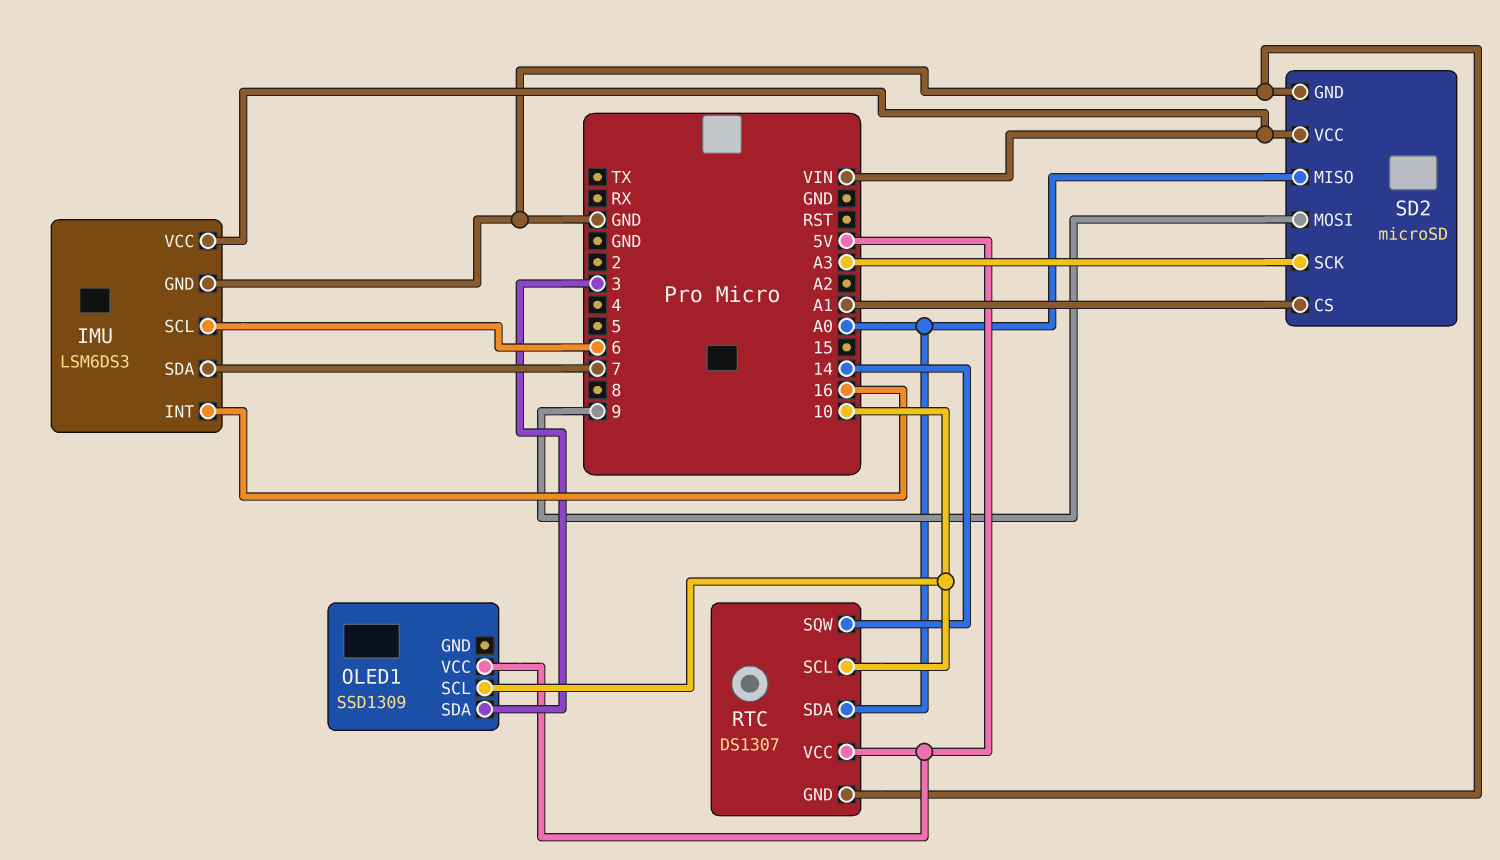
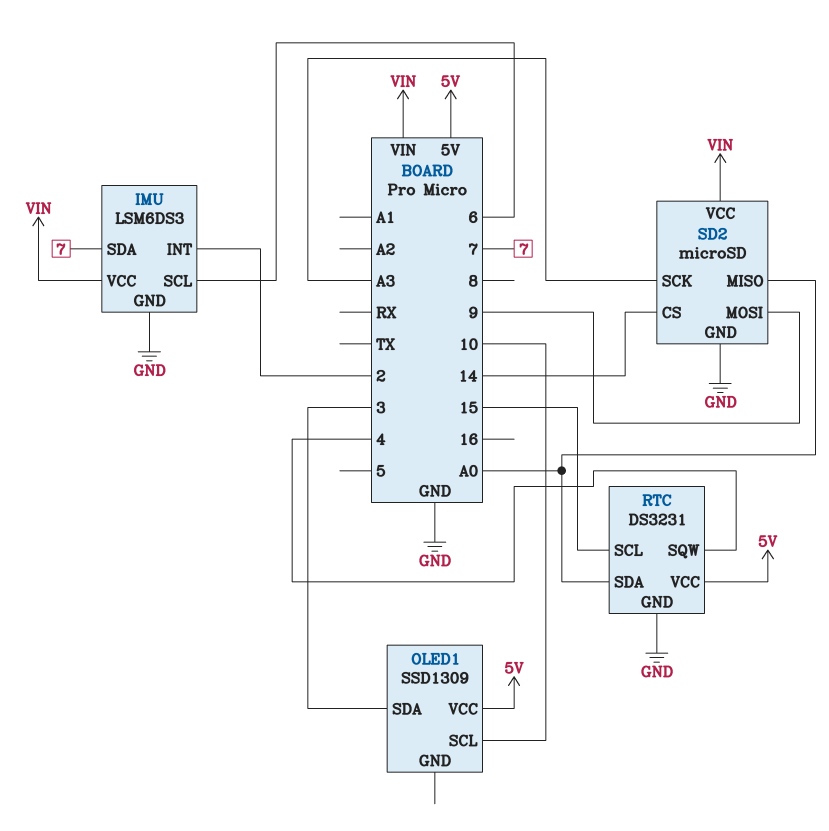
IMU pin INT: 16 -> 2
RTC: DS1307 -> DS3231
RTC pin SCL: 10 -> 15
RTC pin SQW: 14 -> 4
SD2 pin CS: A1 -> 14

